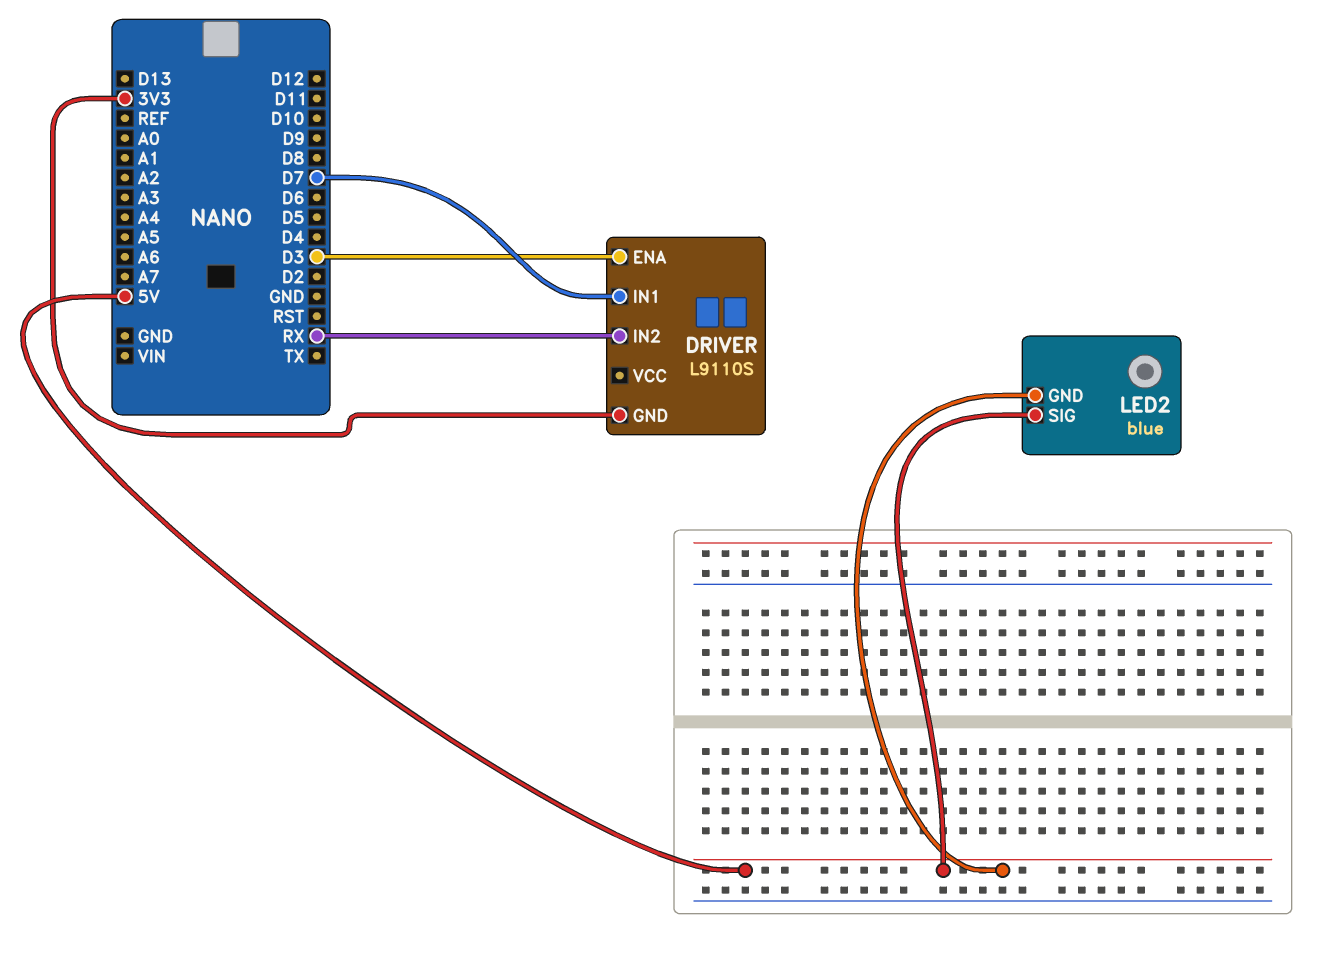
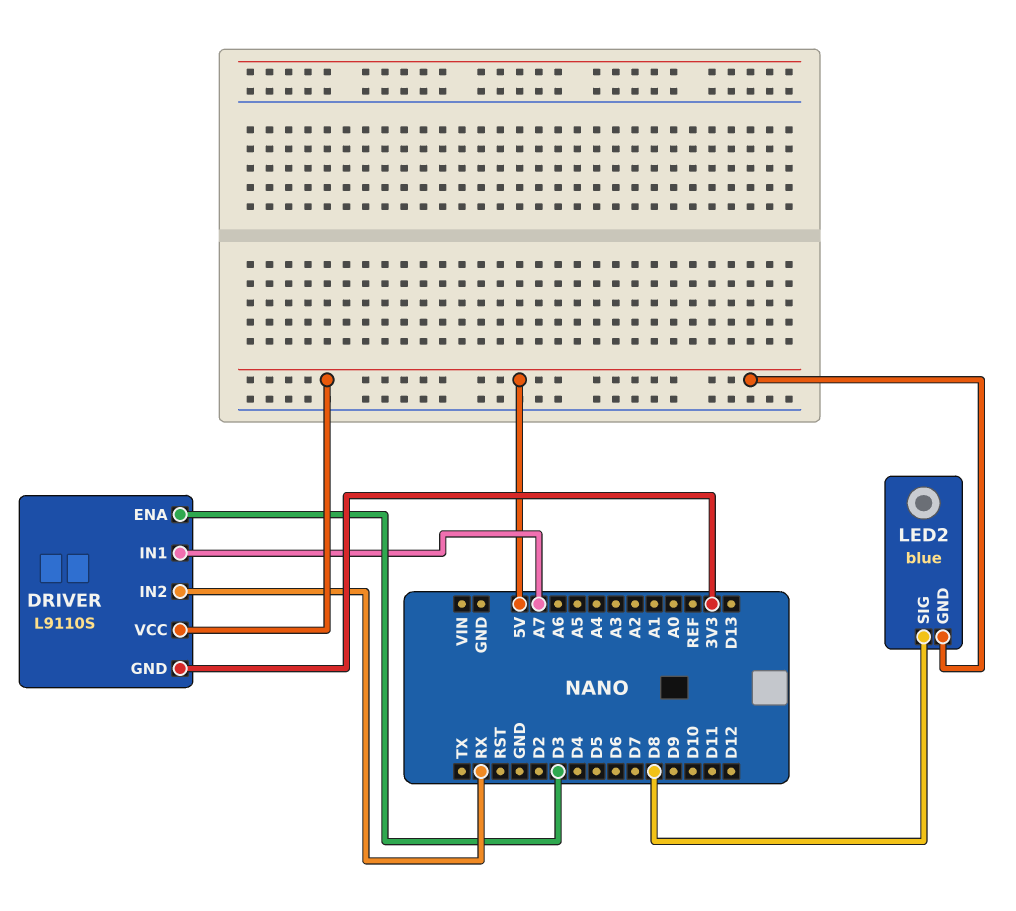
DRIVER pin IN1: D7 -> A7
DRIVER pin VCC: none -> 5V
LED2 pin SIG: 5V -> D8

